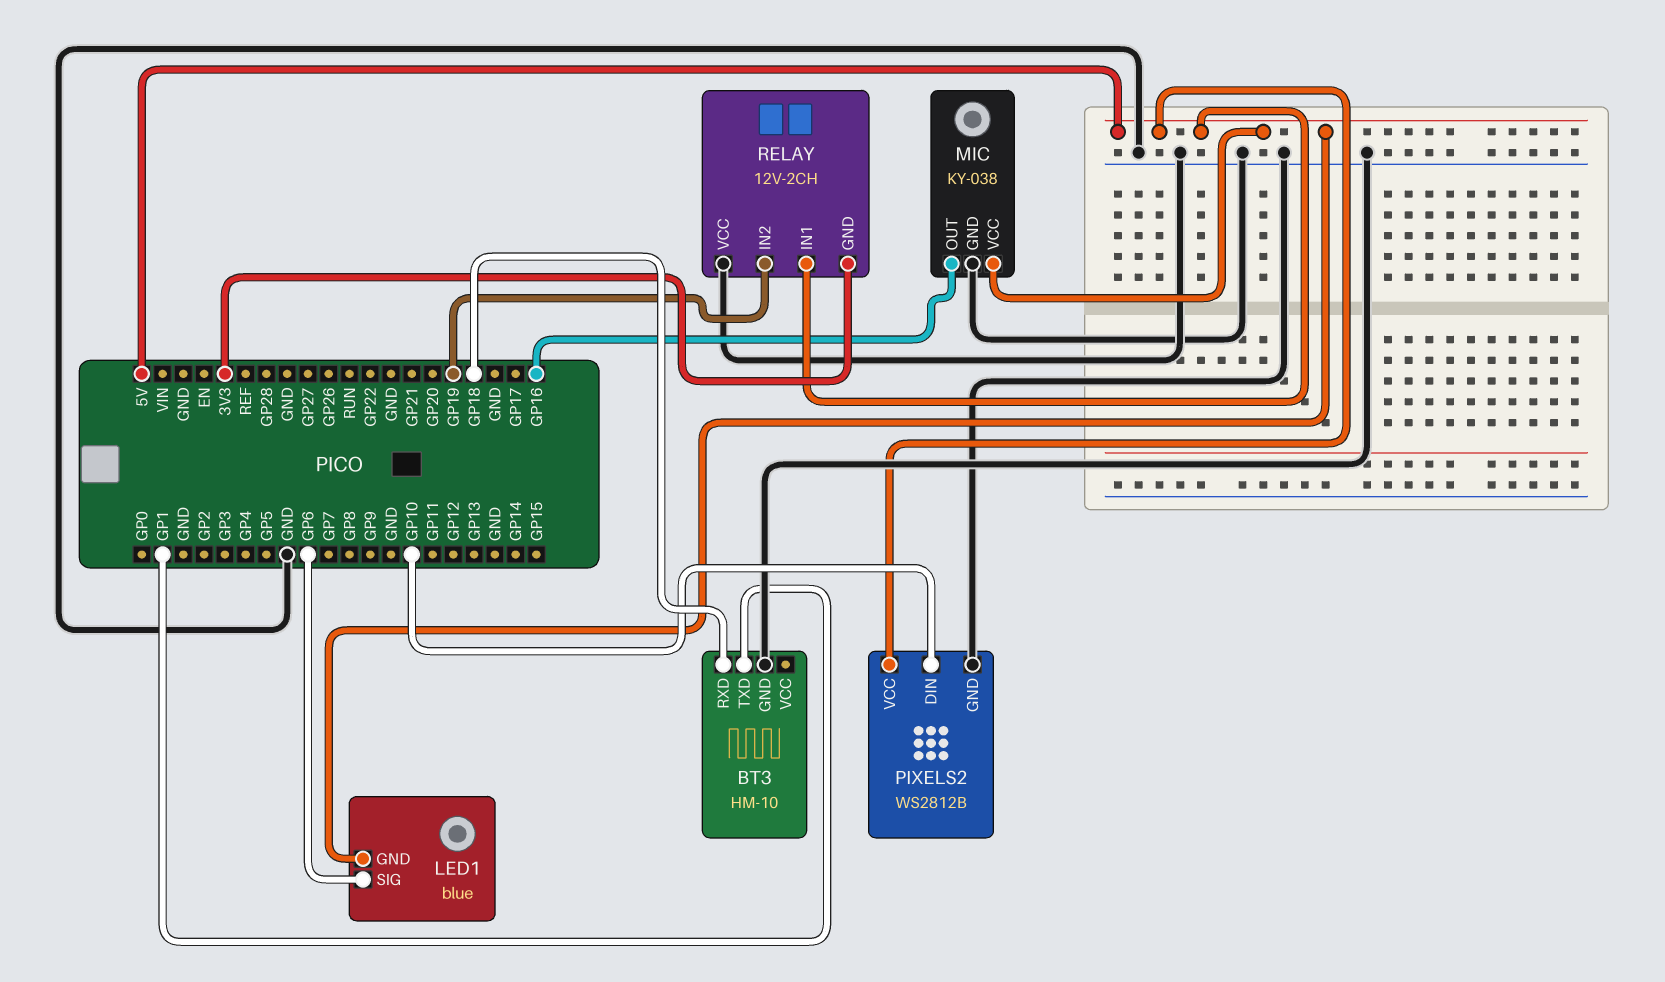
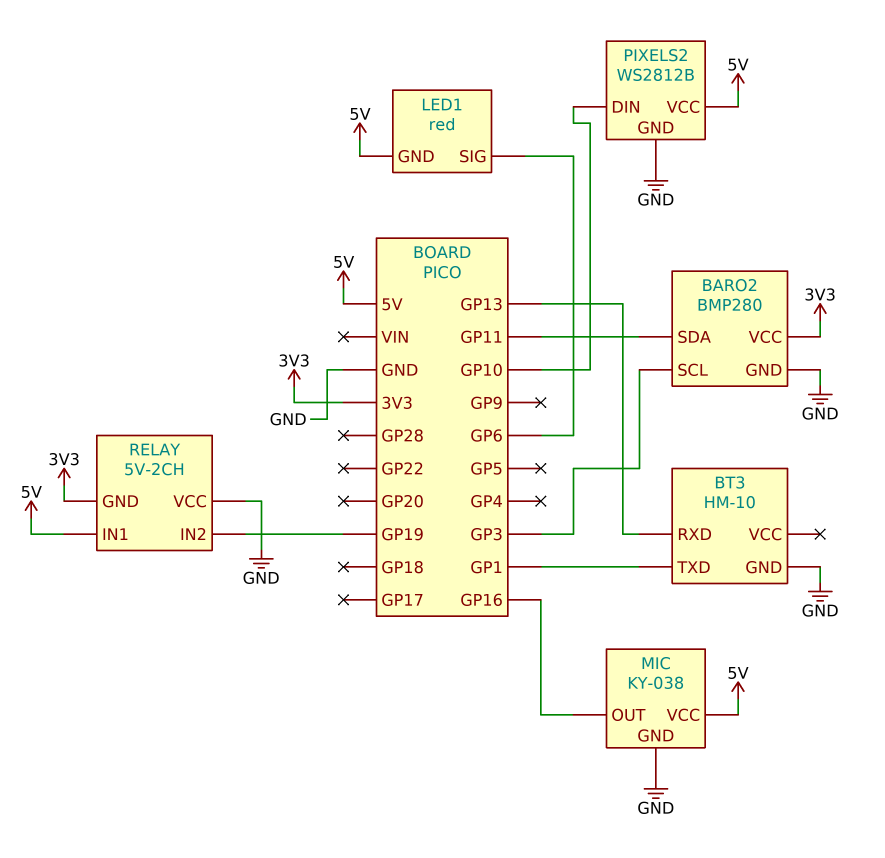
BARO2: none -> BMP280
BARO2 pin GND: none -> GND
BARO2 pin SCL: none -> GP3
BARO2 pin SDA: none -> GP11
BARO2 pin VCC: none -> 3V3
BT3 pin RXD: GP18 -> GP13
LED1: blue -> red
RELAY: 12V-2CH -> 5V-2CH

